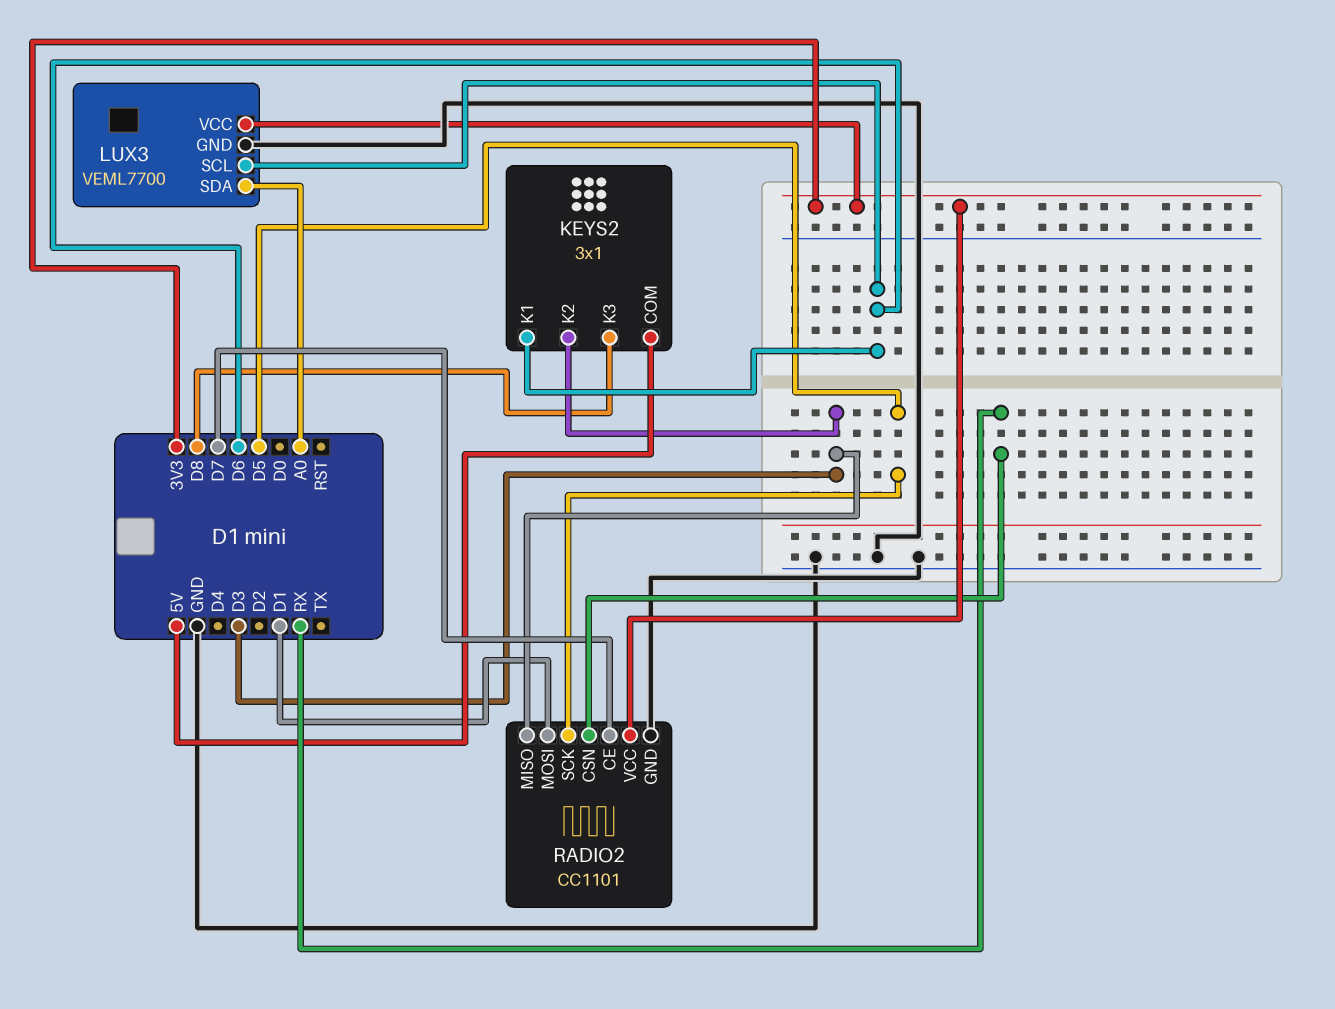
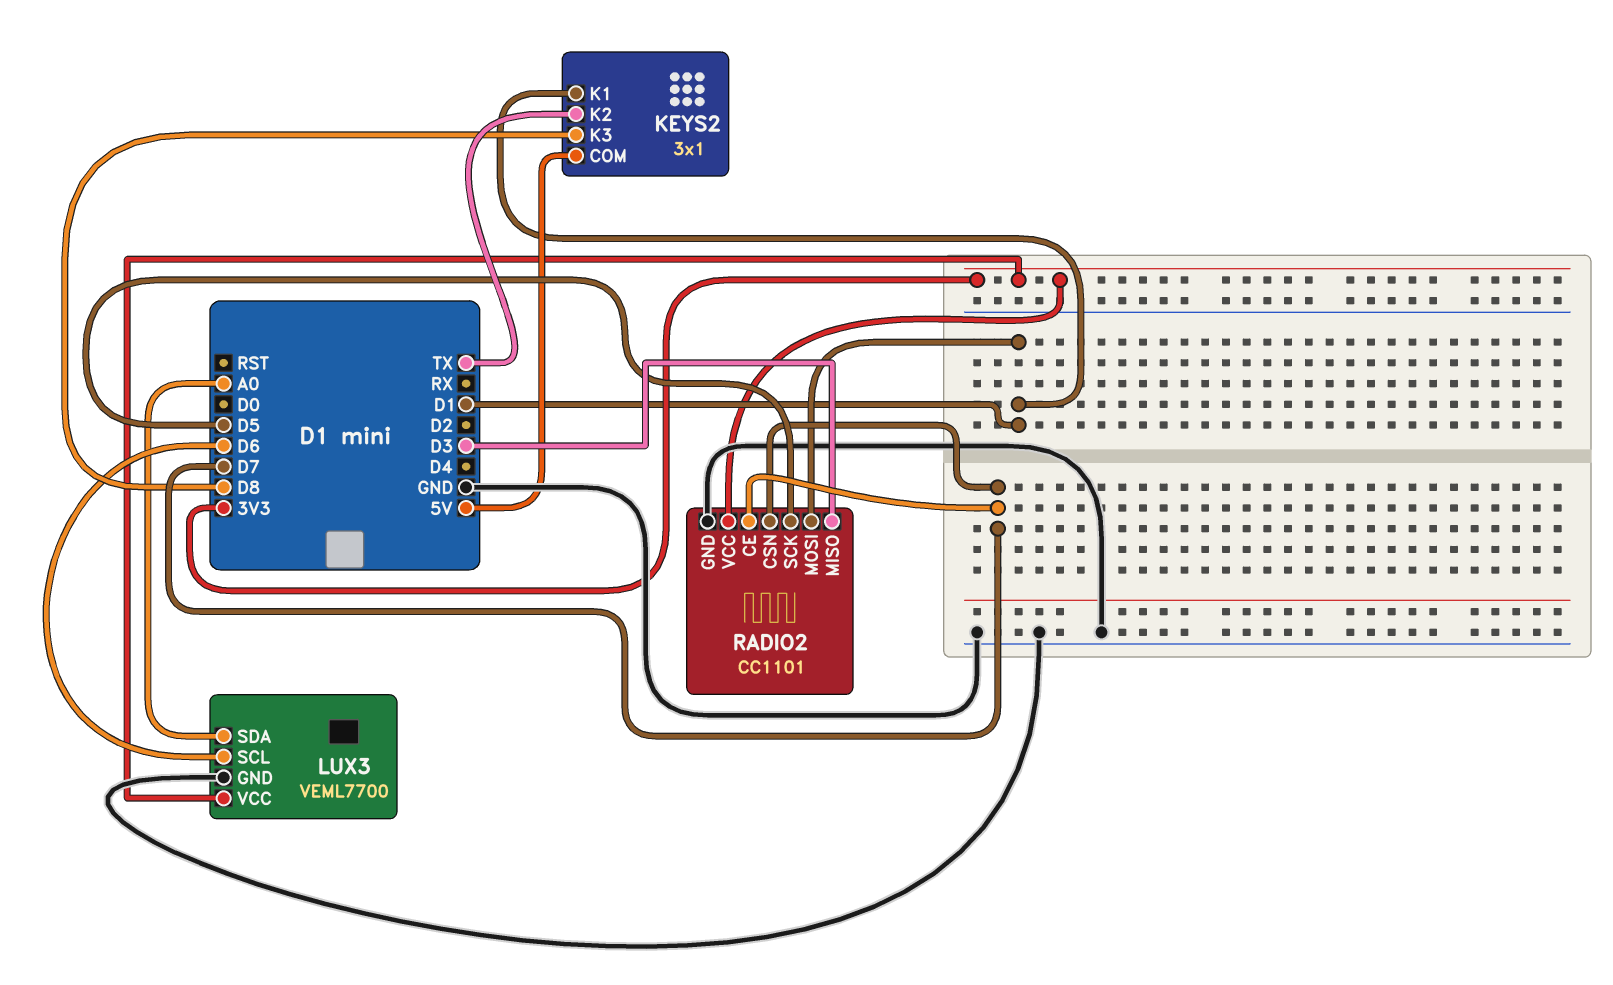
KEYS2 pin K1: D6 -> D1
KEYS2 pin K2: D3 -> TX
RADIO2 pin CSN: RX -> D7

